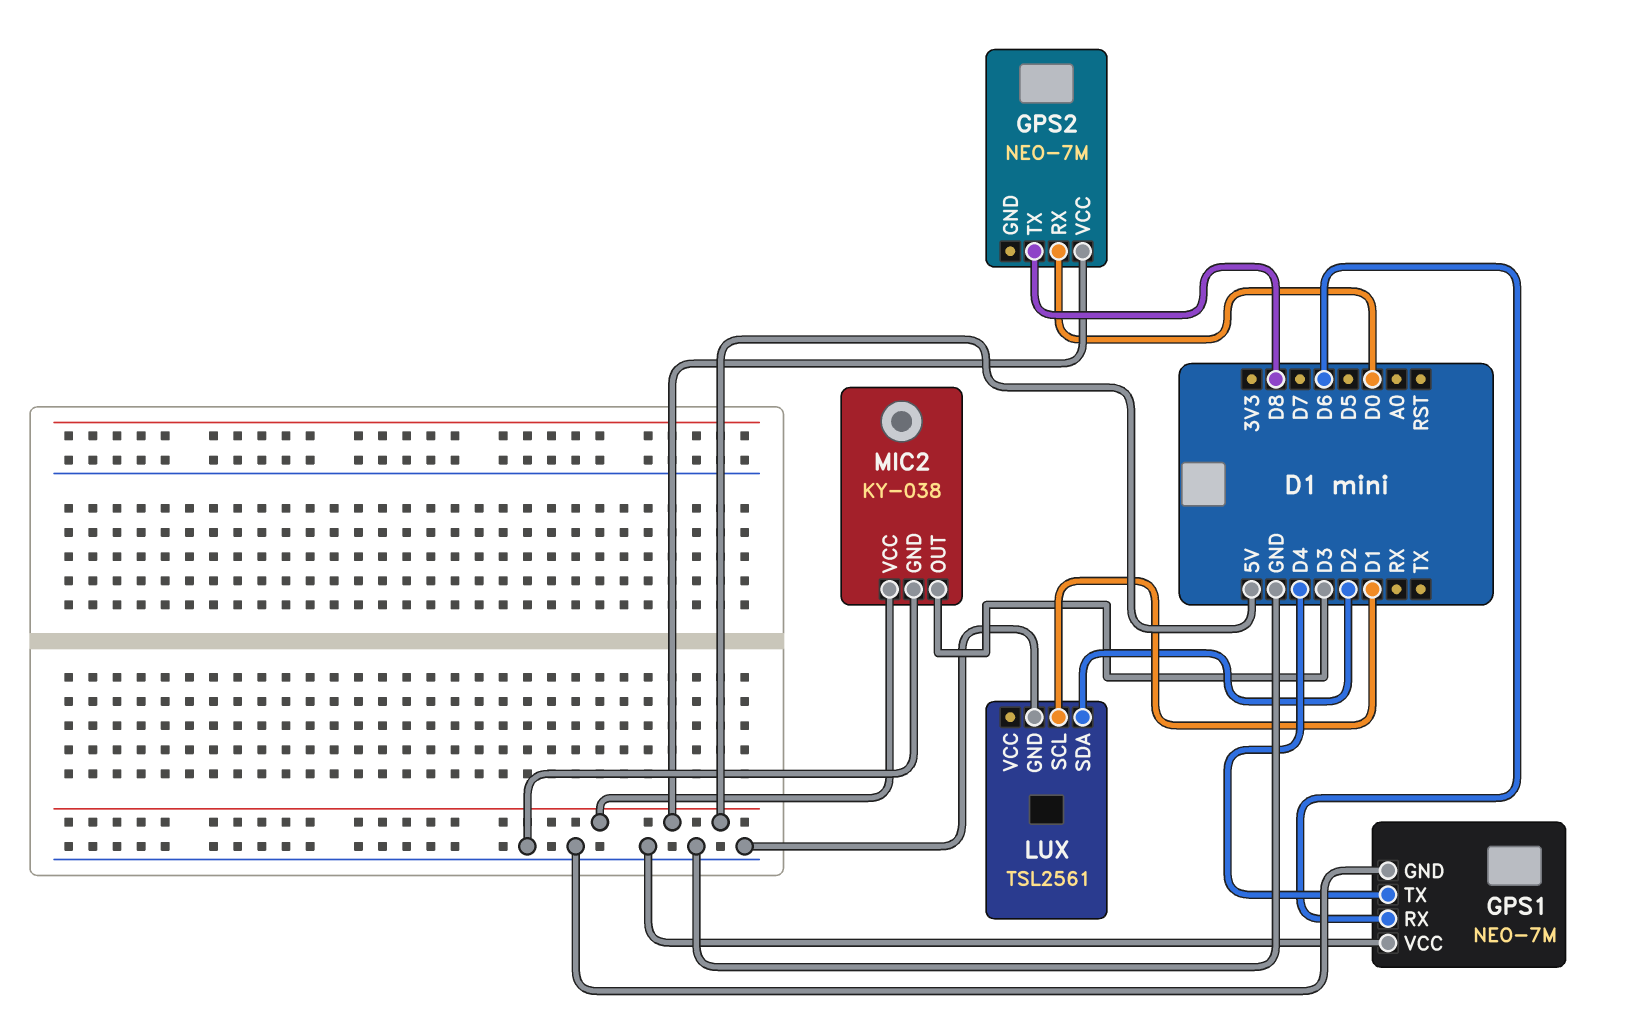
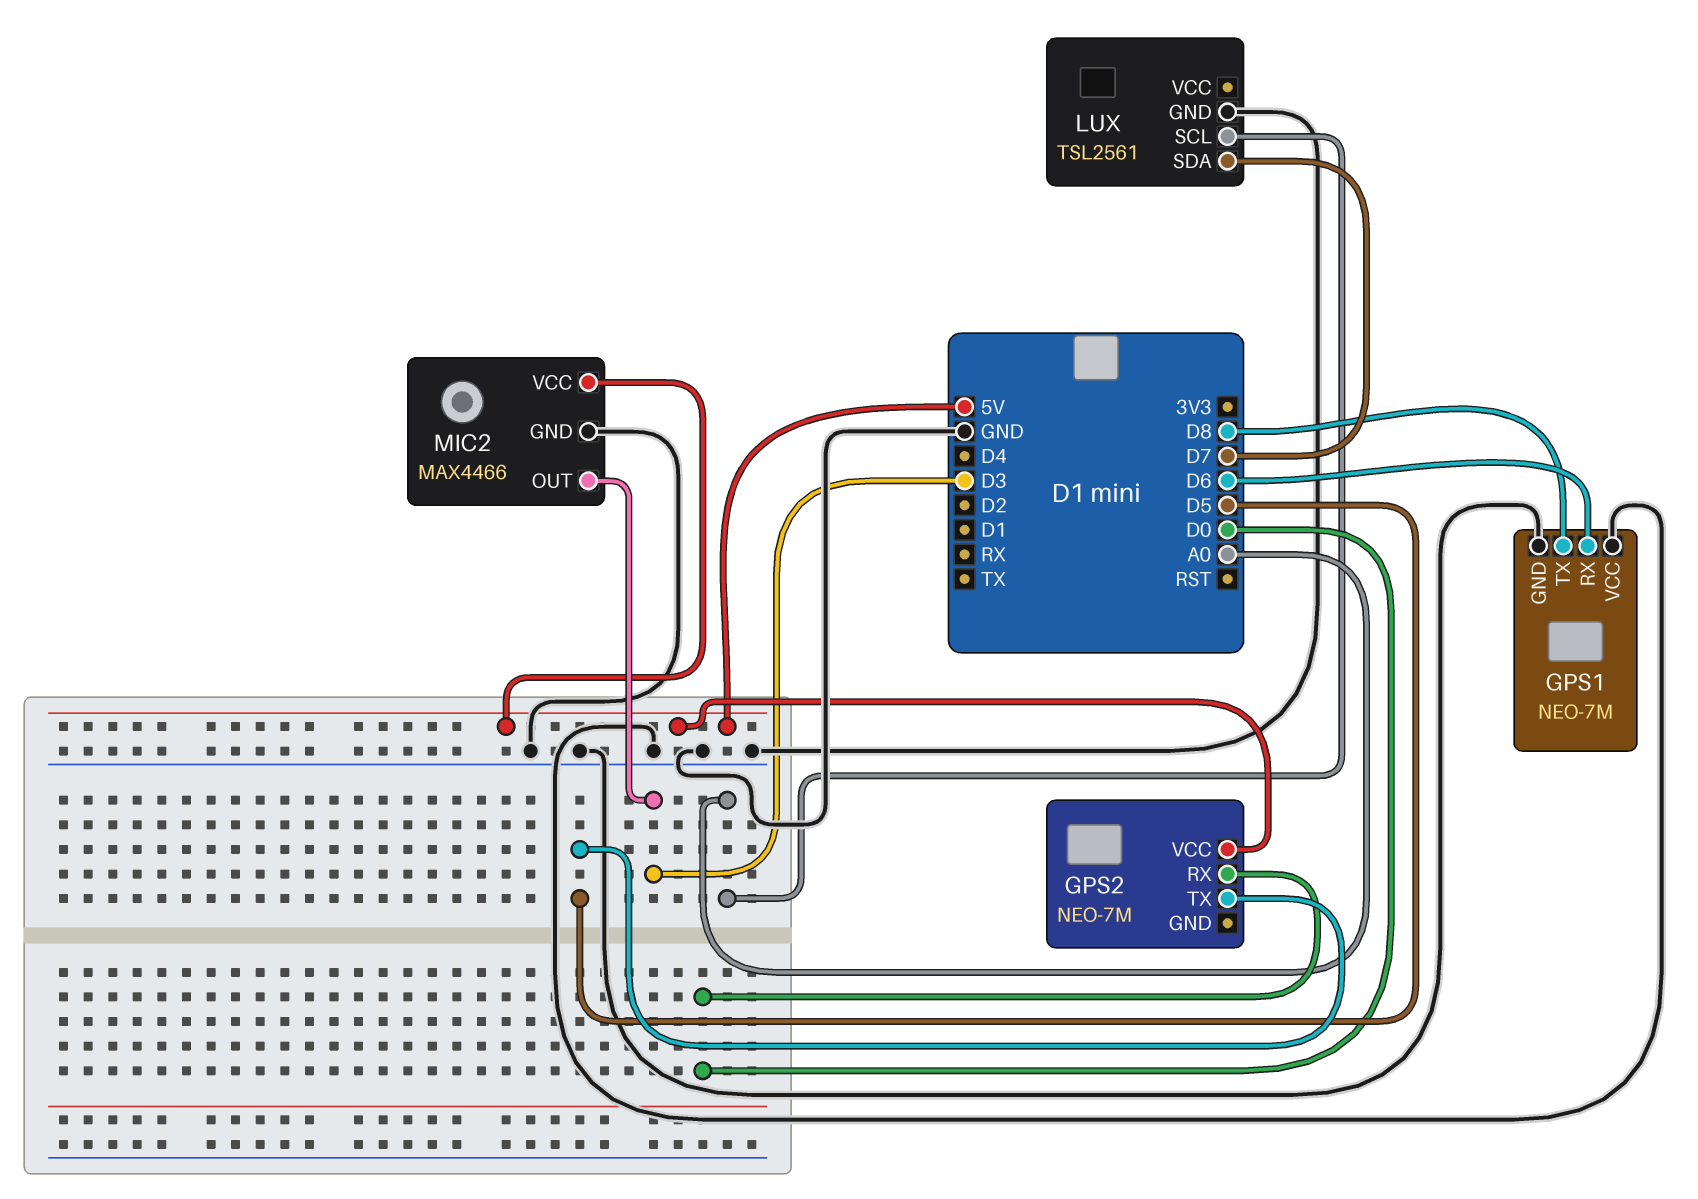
GPS1 pin TX: D4 -> D8
GPS2 pin TX: D8 -> D5
LUX pin SCL: D1 -> A0
LUX pin SDA: D2 -> D7
MIC2: KY-038 -> MAX4466

